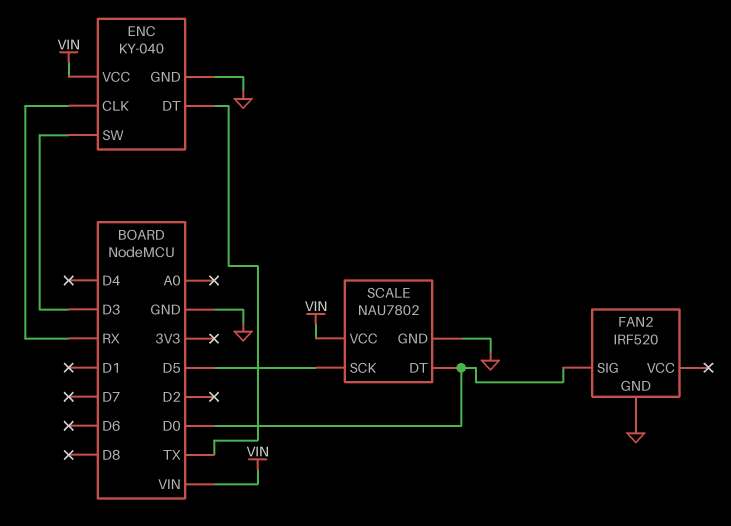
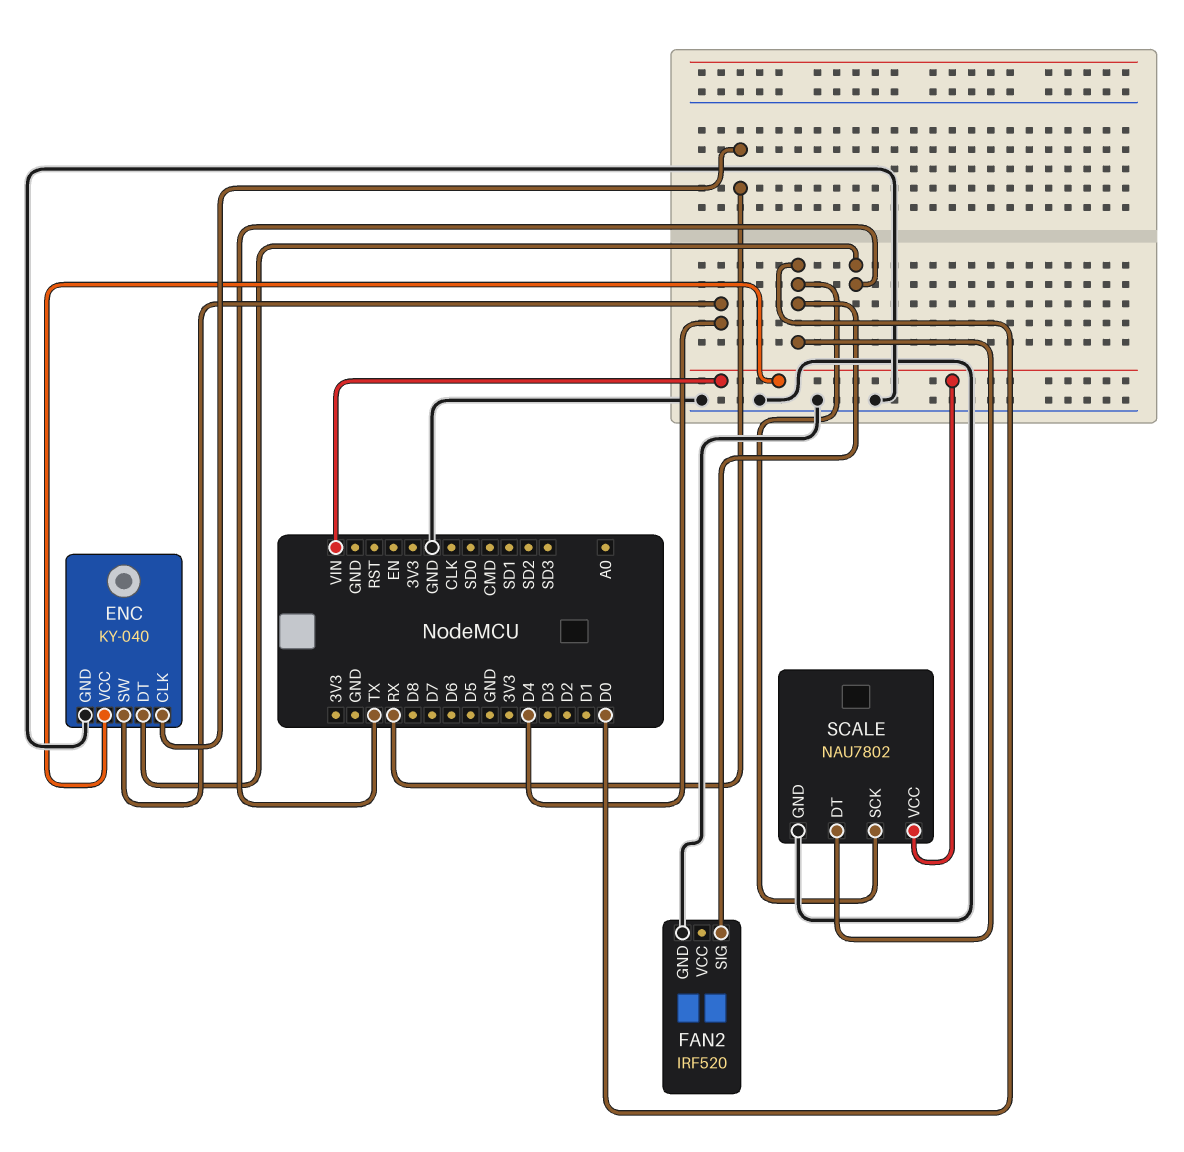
ENC pin SW: D3 -> D4
SCALE pin SCK: D5 -> D0

